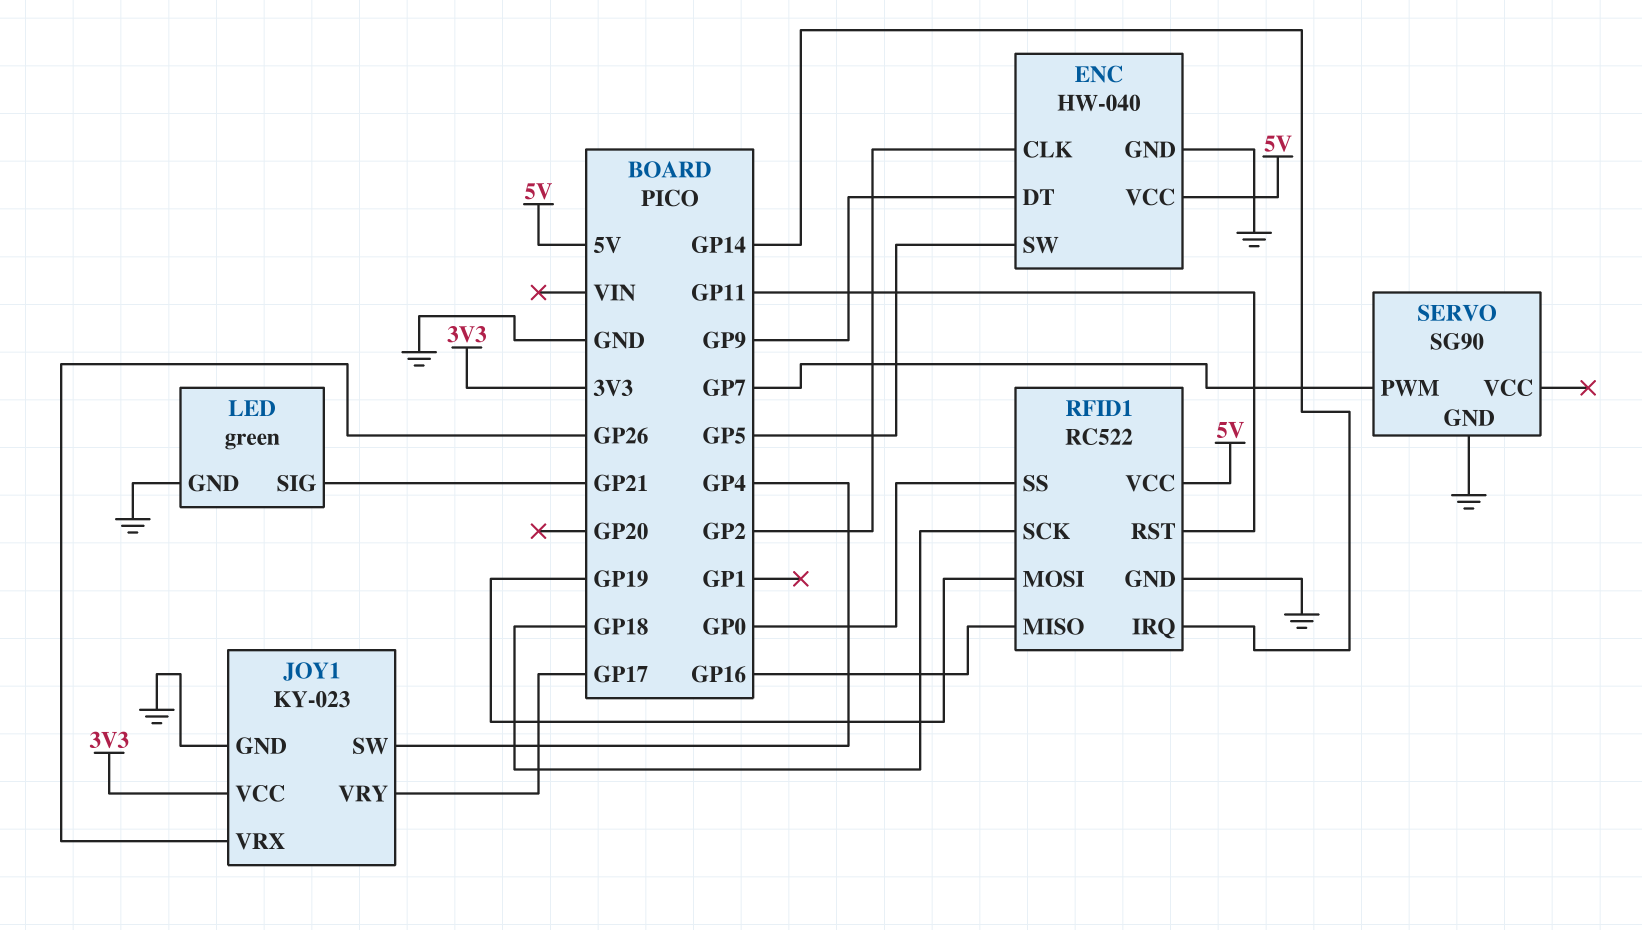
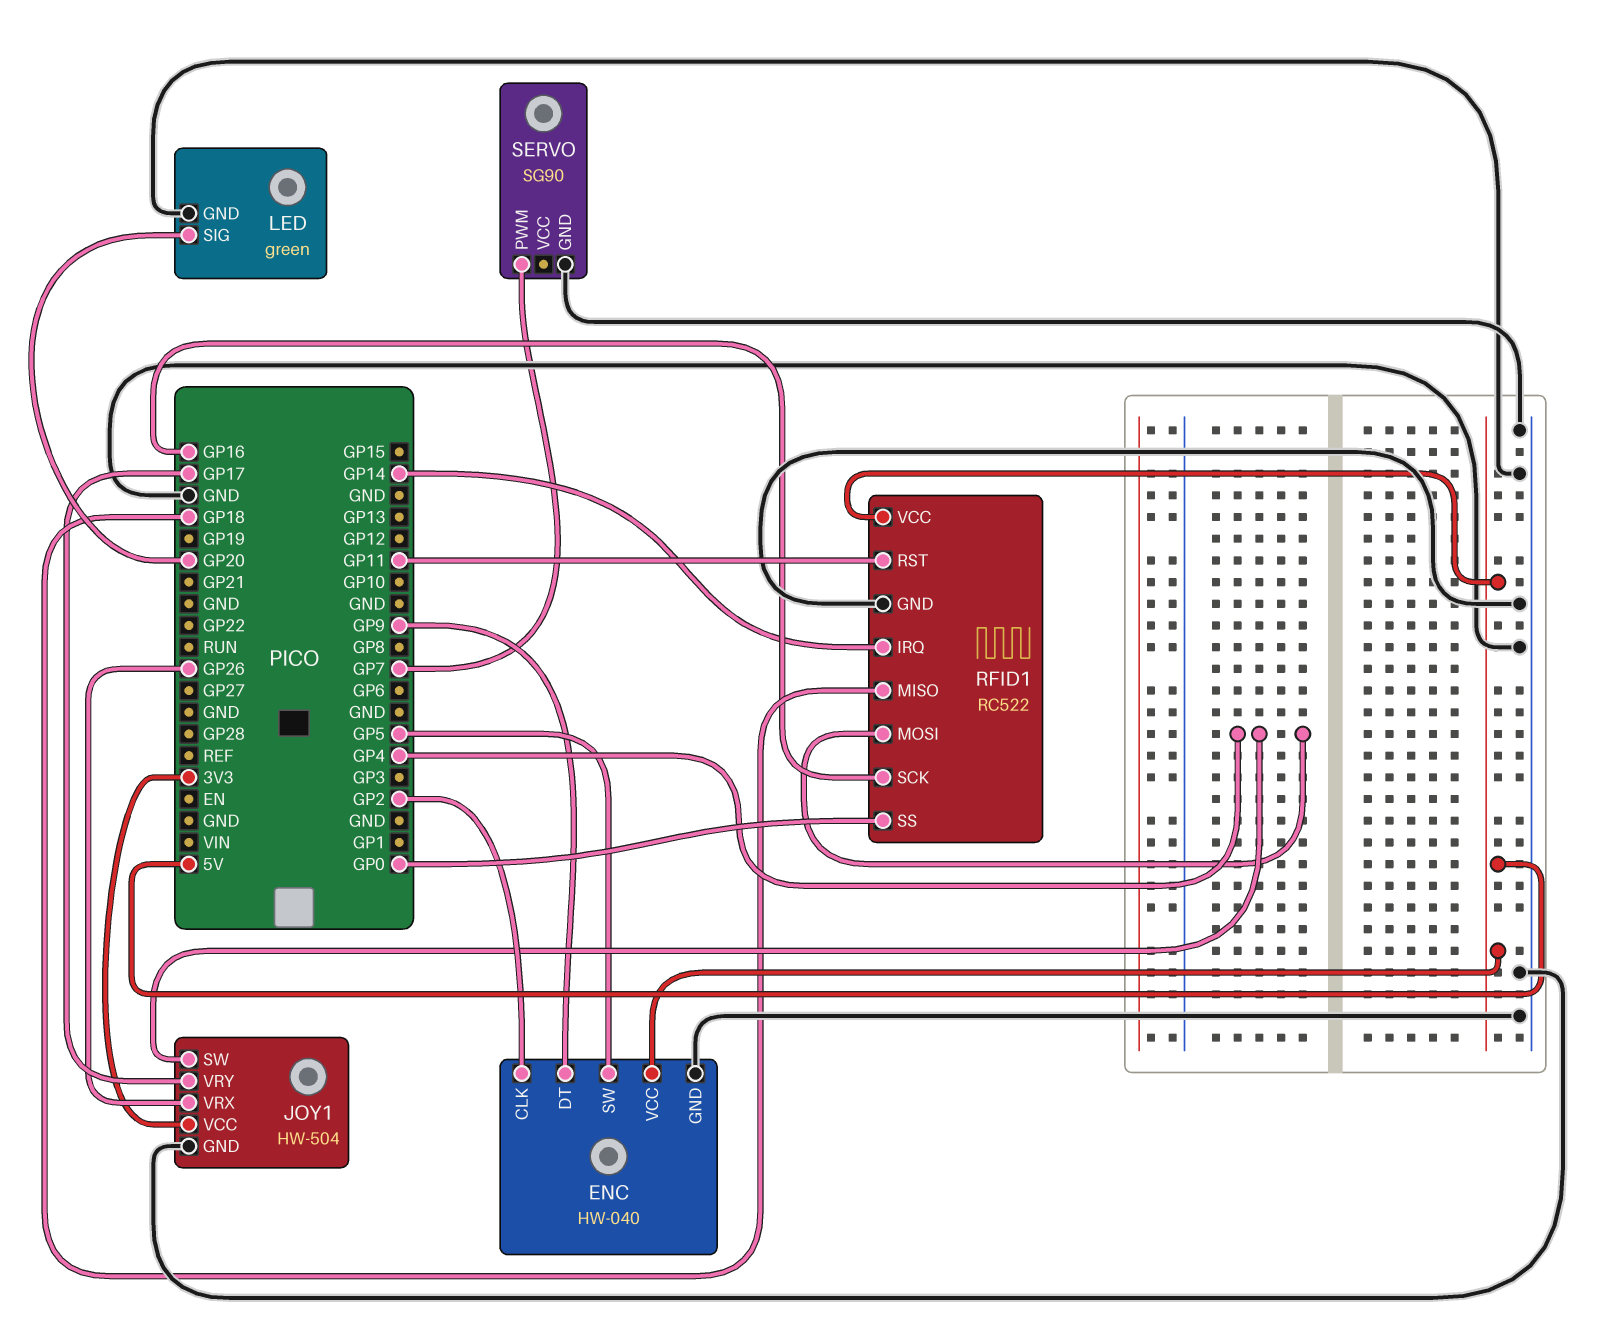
JOY1: KY-023 -> HW-504
LED pin SIG: GP21 -> GP20
RFID1 pin MISO: GP16 -> GP18
RFID1 pin MOSI: GP19 -> GP4
RFID1 pin SCK: GP18 -> GP16

